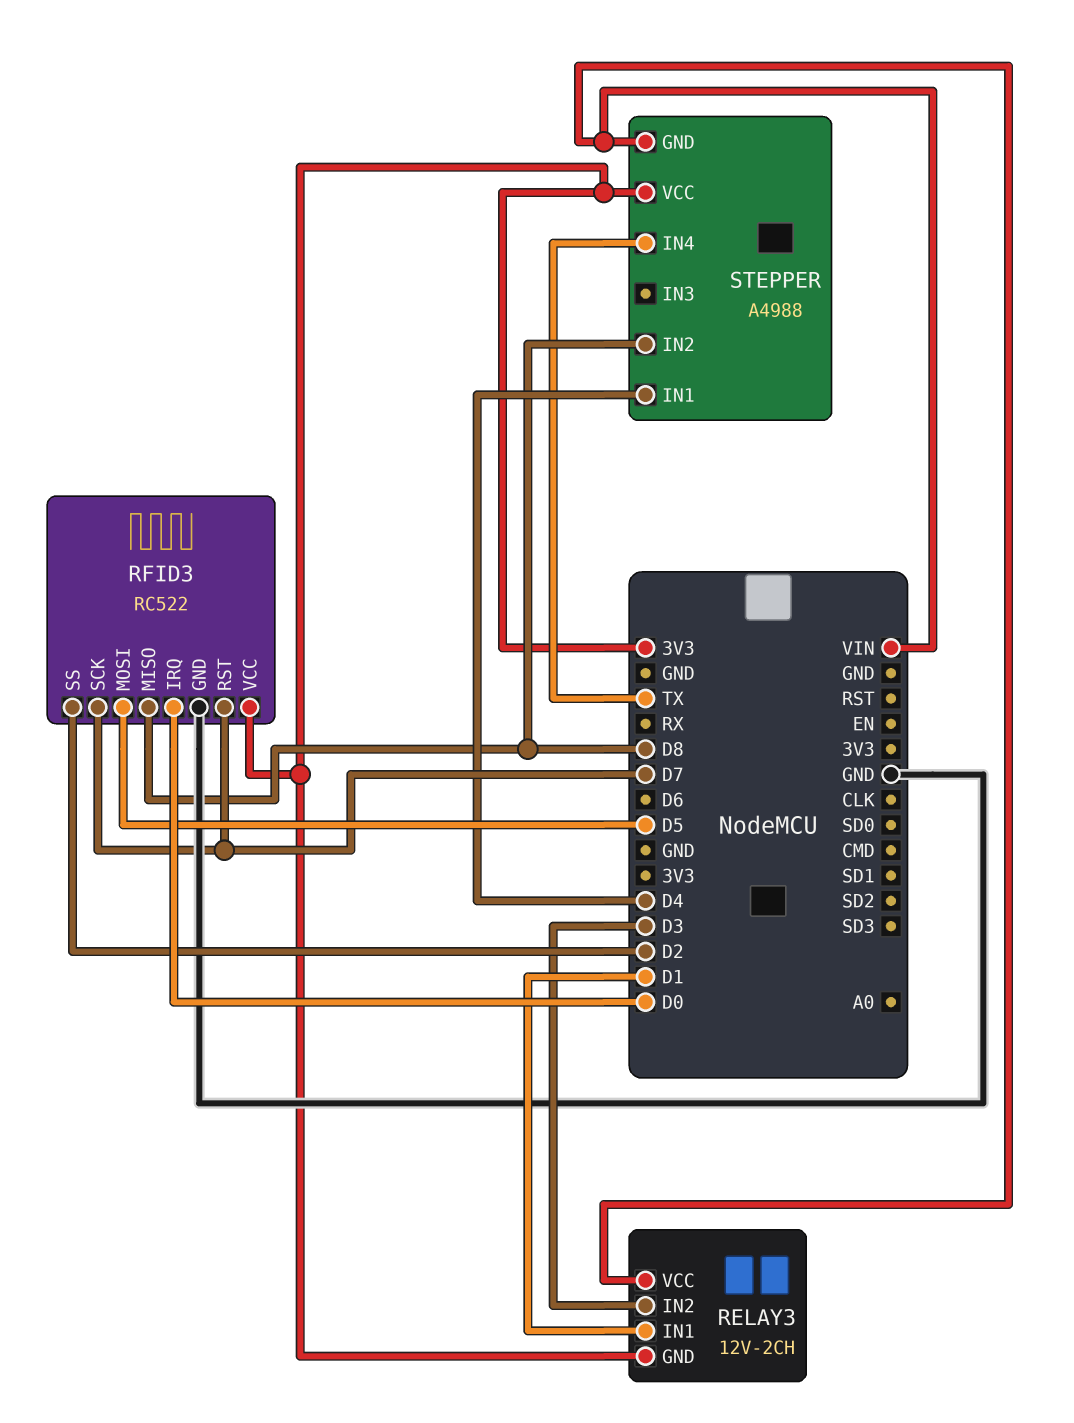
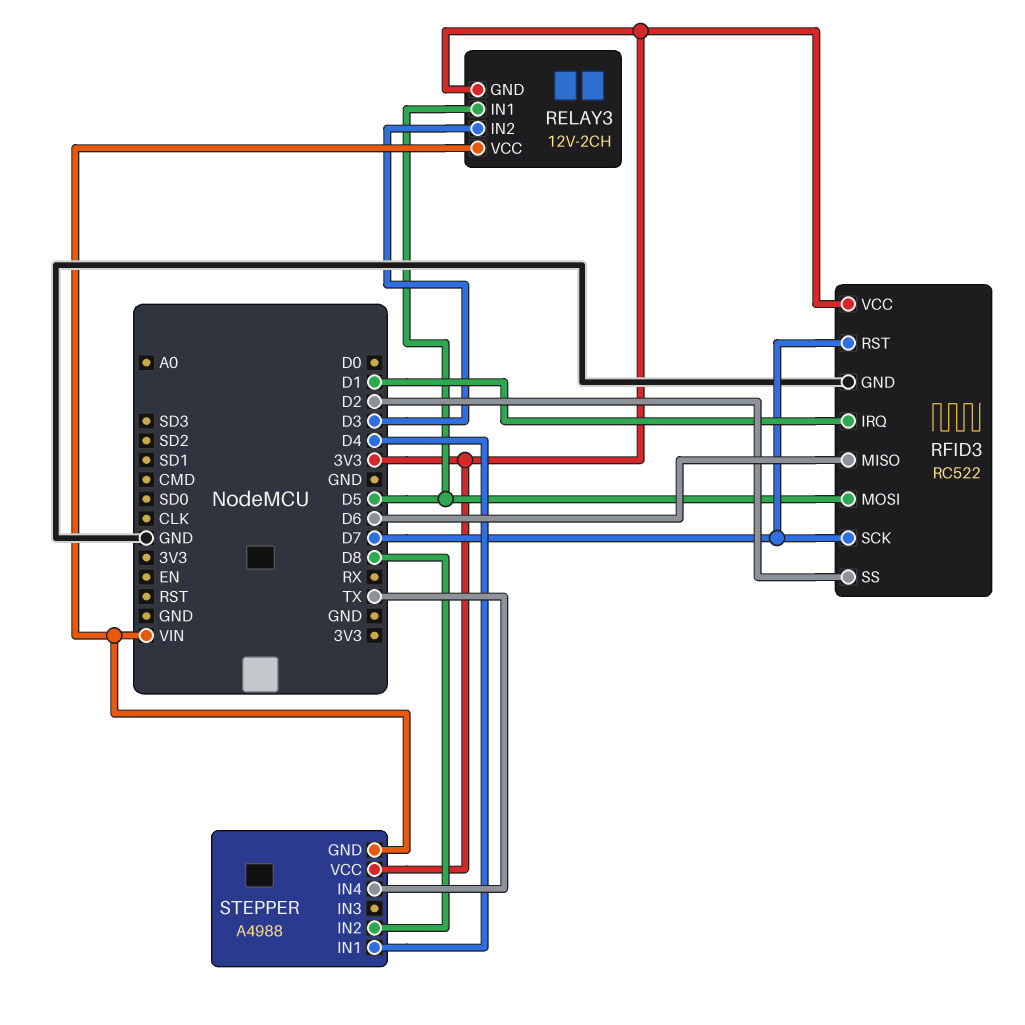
RELAY3 pin IN1: D1 -> D5
RFID3 pin IRQ: D0 -> D1
RFID3 pin MISO: D8 -> D6

